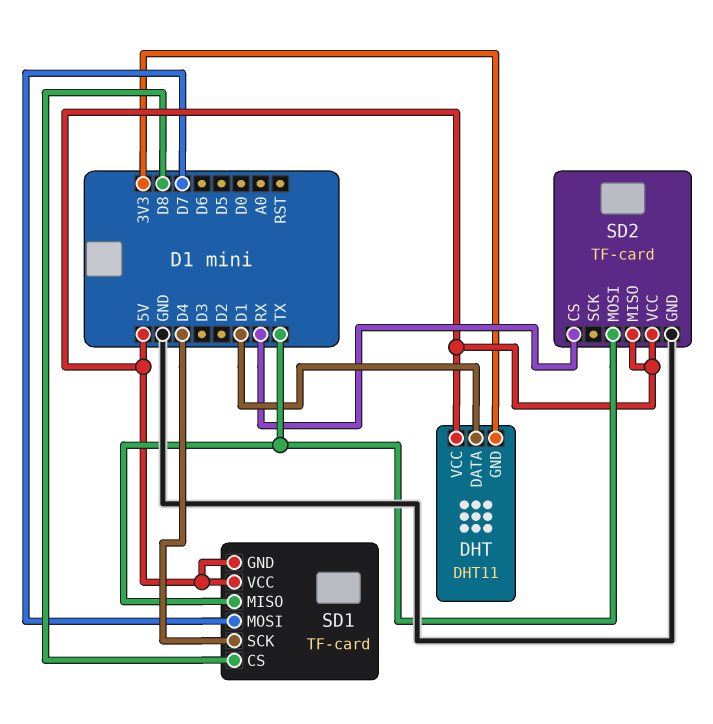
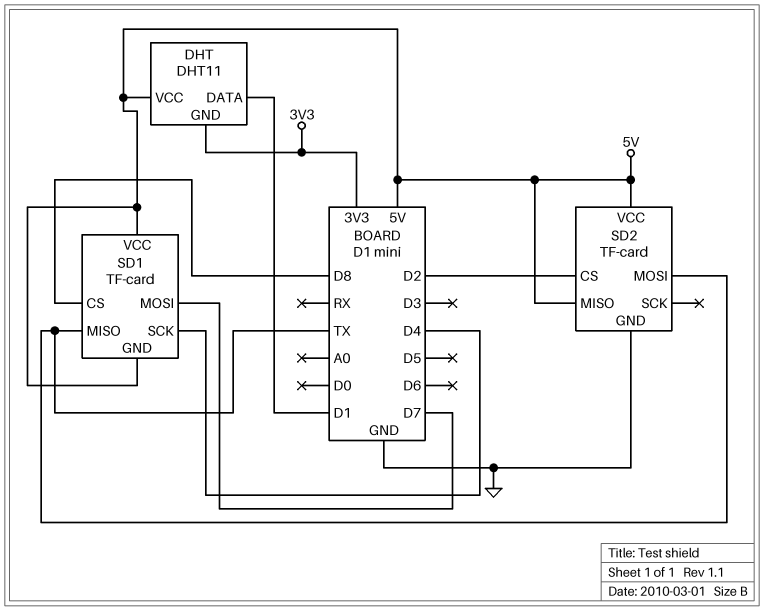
SD2 pin CS: RX -> D2

